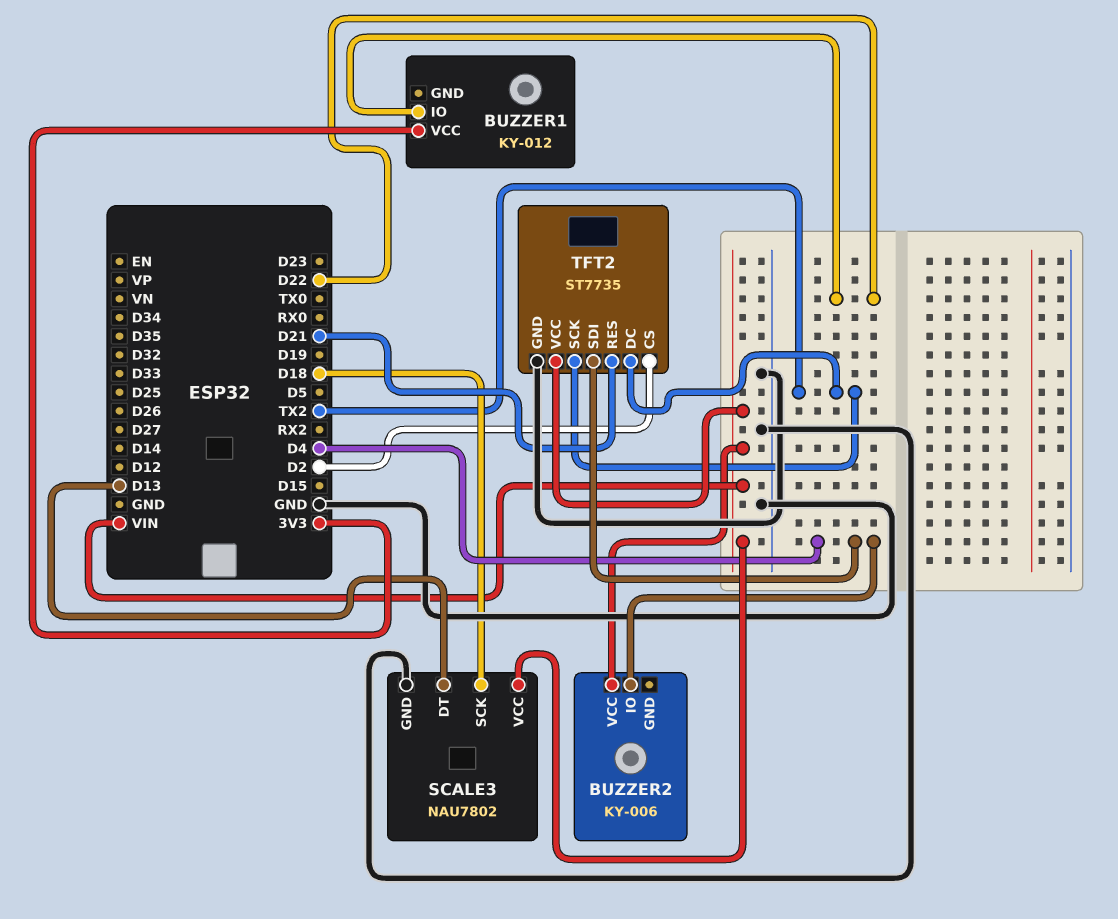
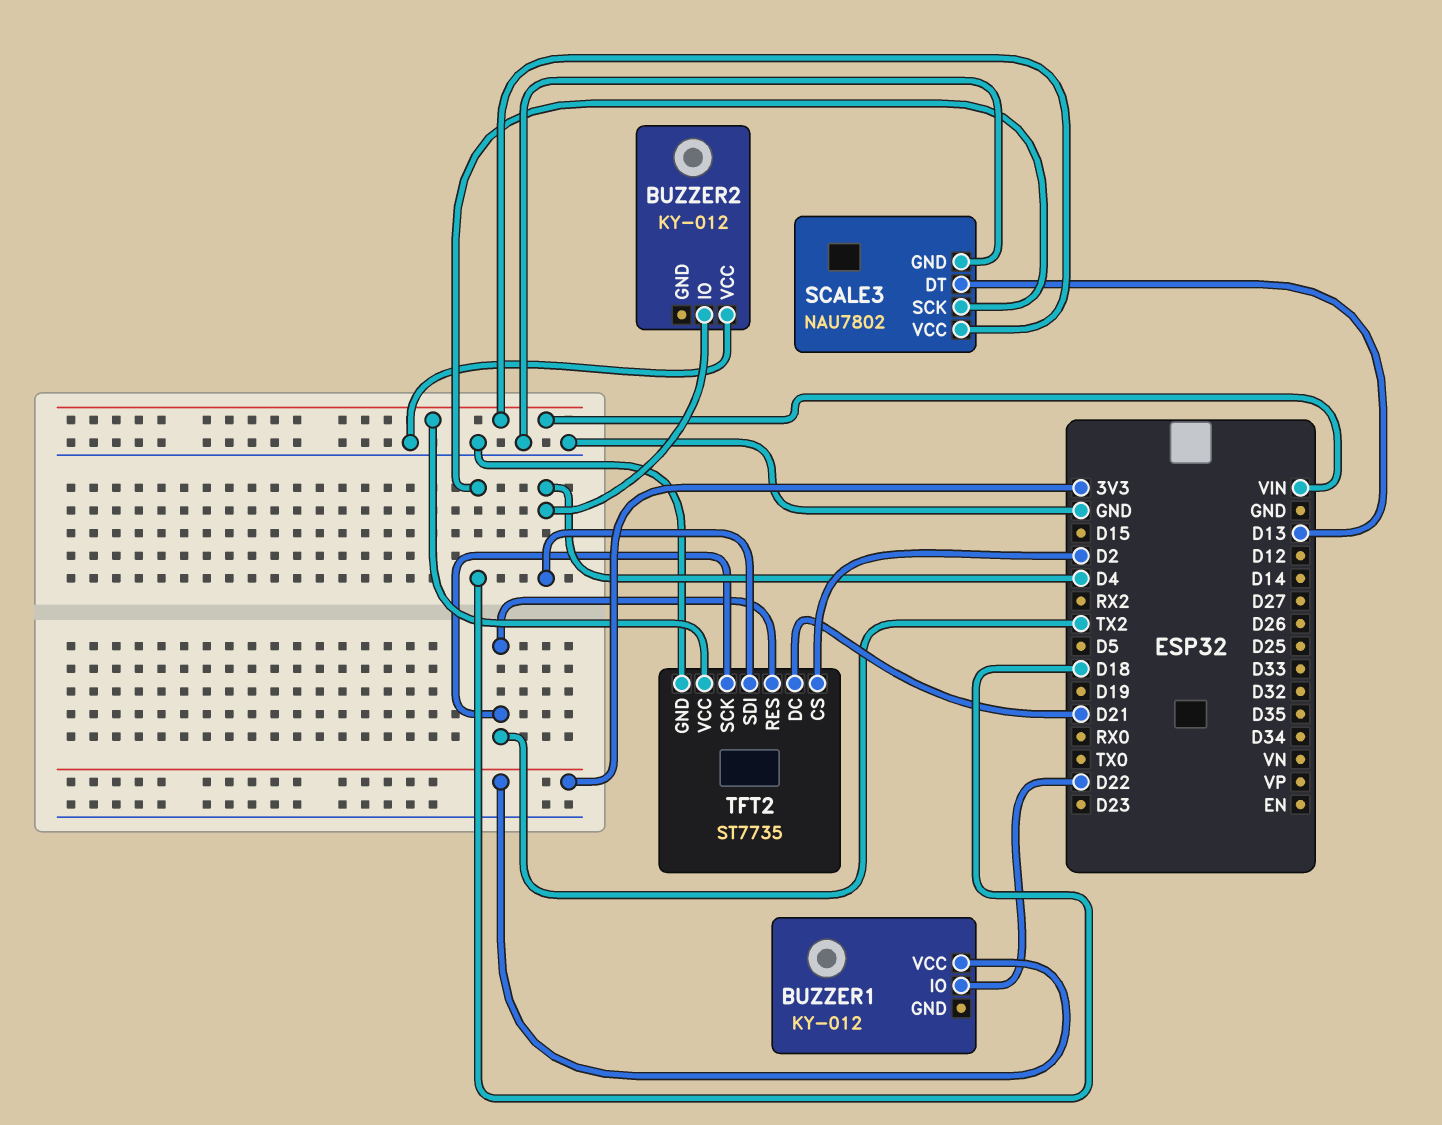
BUZZER2: KY-006 -> KY-012
BUZZER2 pin VCC: VIN -> GND
TFT2 pin DC: TX2 -> D21
TFT2 pin RES: D21 -> TX2

